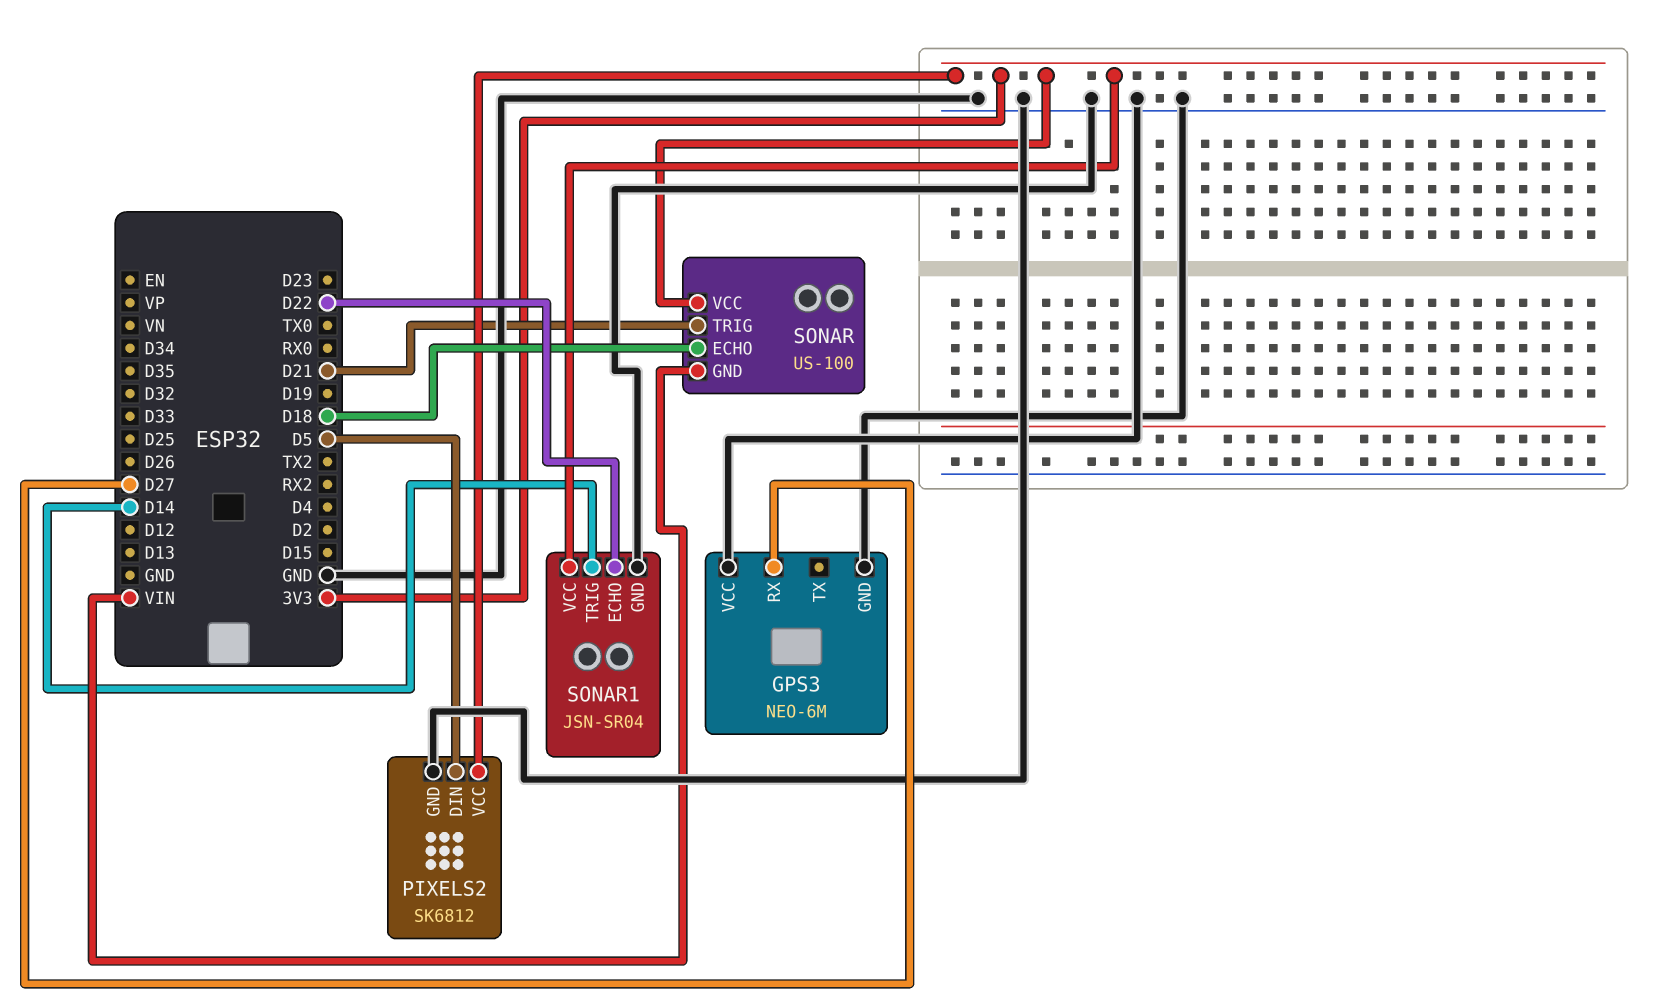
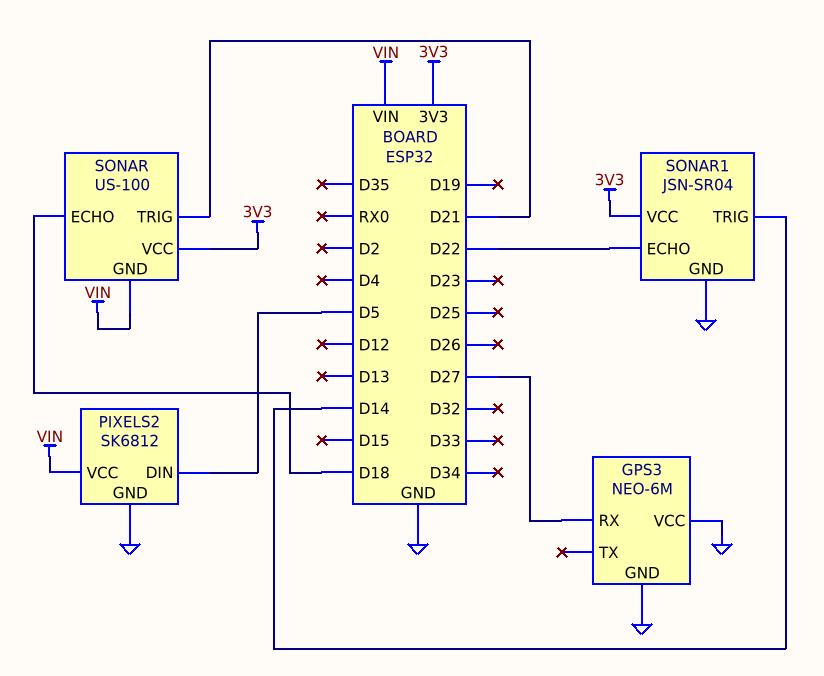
PIXELS2 pin VCC: 3V3 -> VIN

